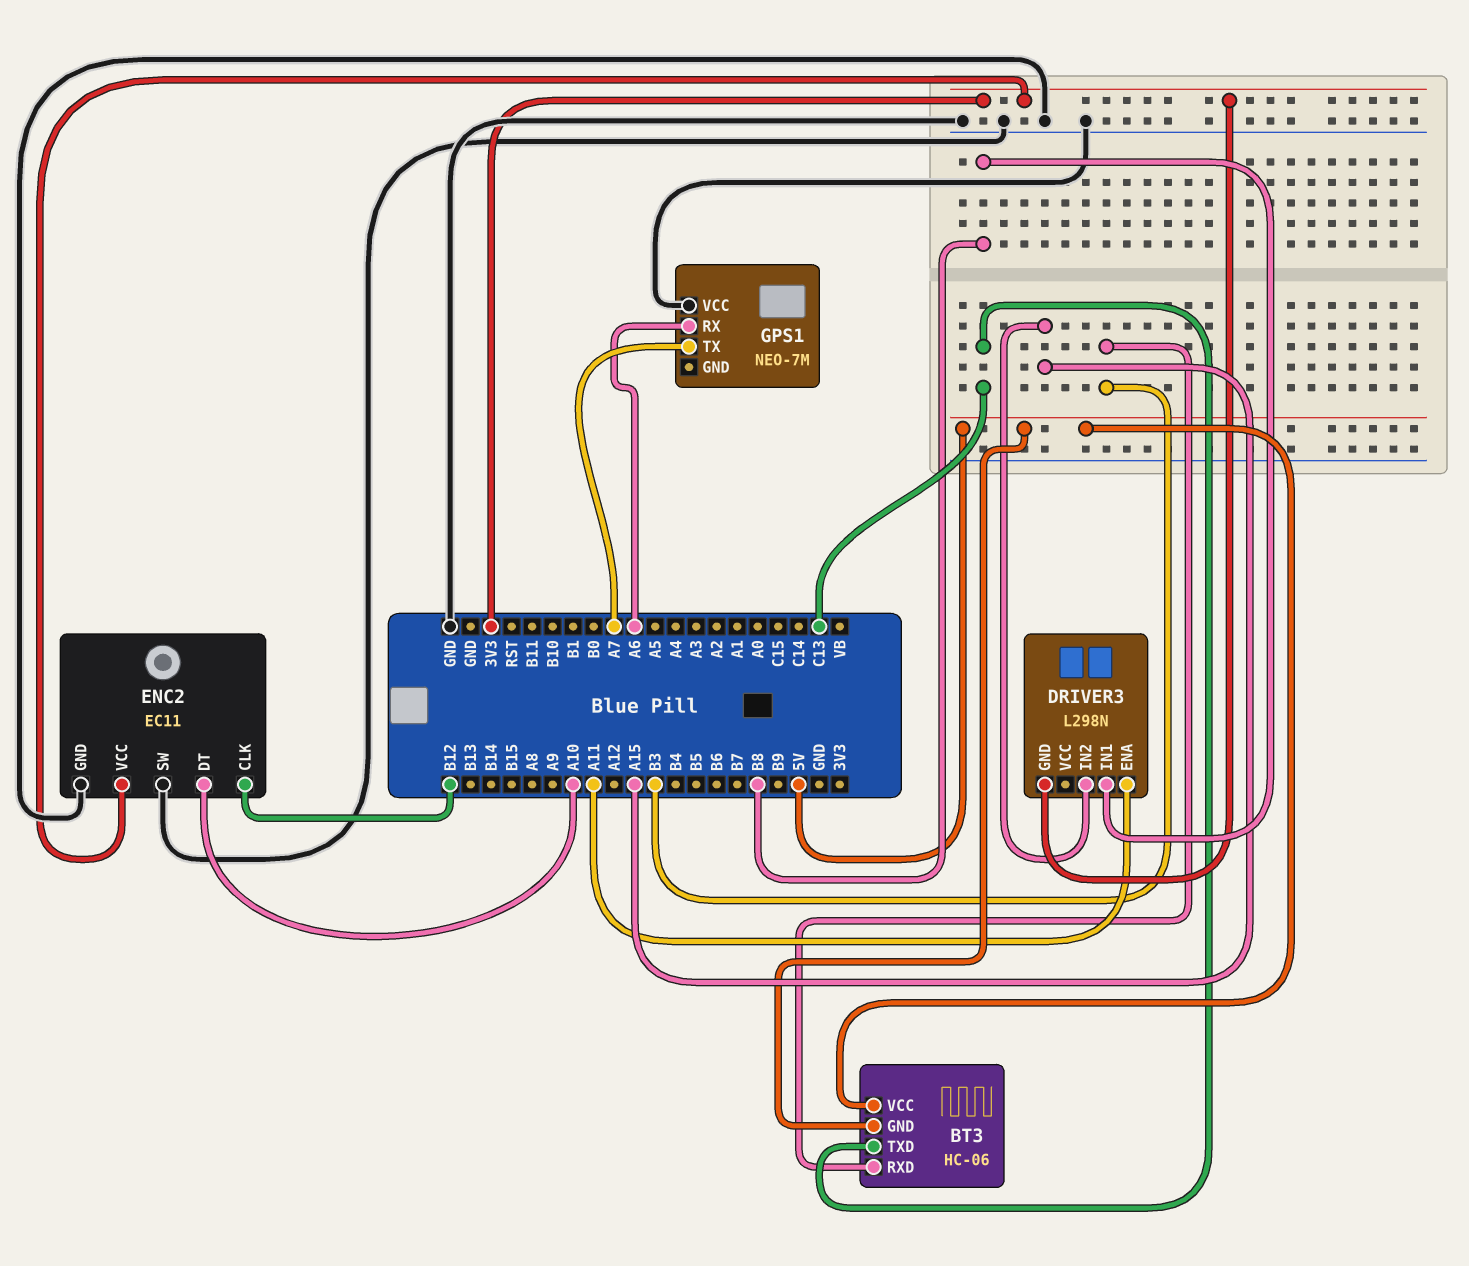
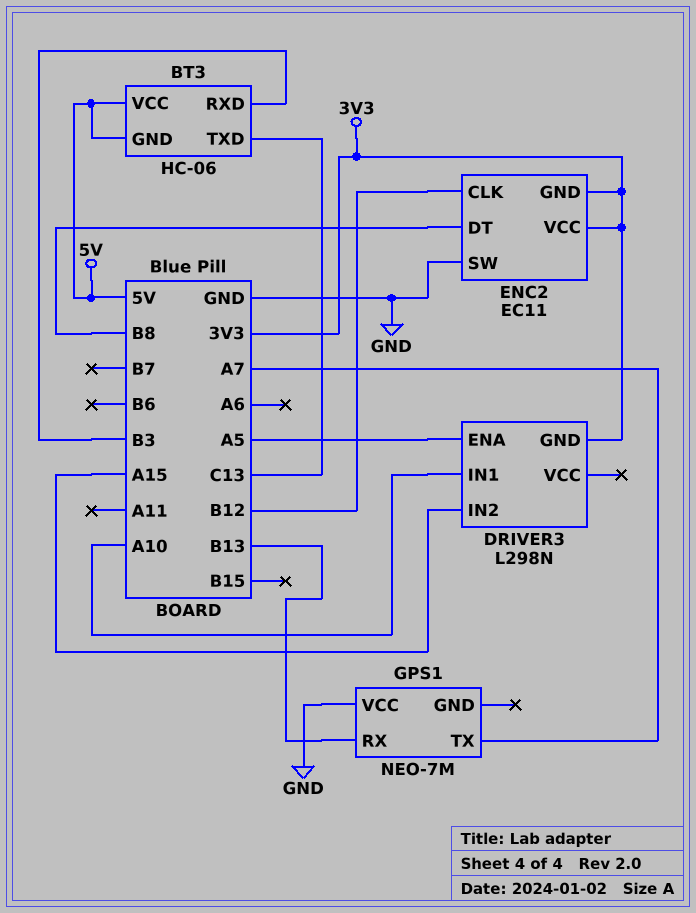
DRIVER3 pin ENA: A11 -> A5
DRIVER3 pin IN1: B8 -> A10
ENC2 pin DT: A10 -> B8
ENC2 pin GND: GND -> 3V3
GPS1 pin RX: A6 -> B13

